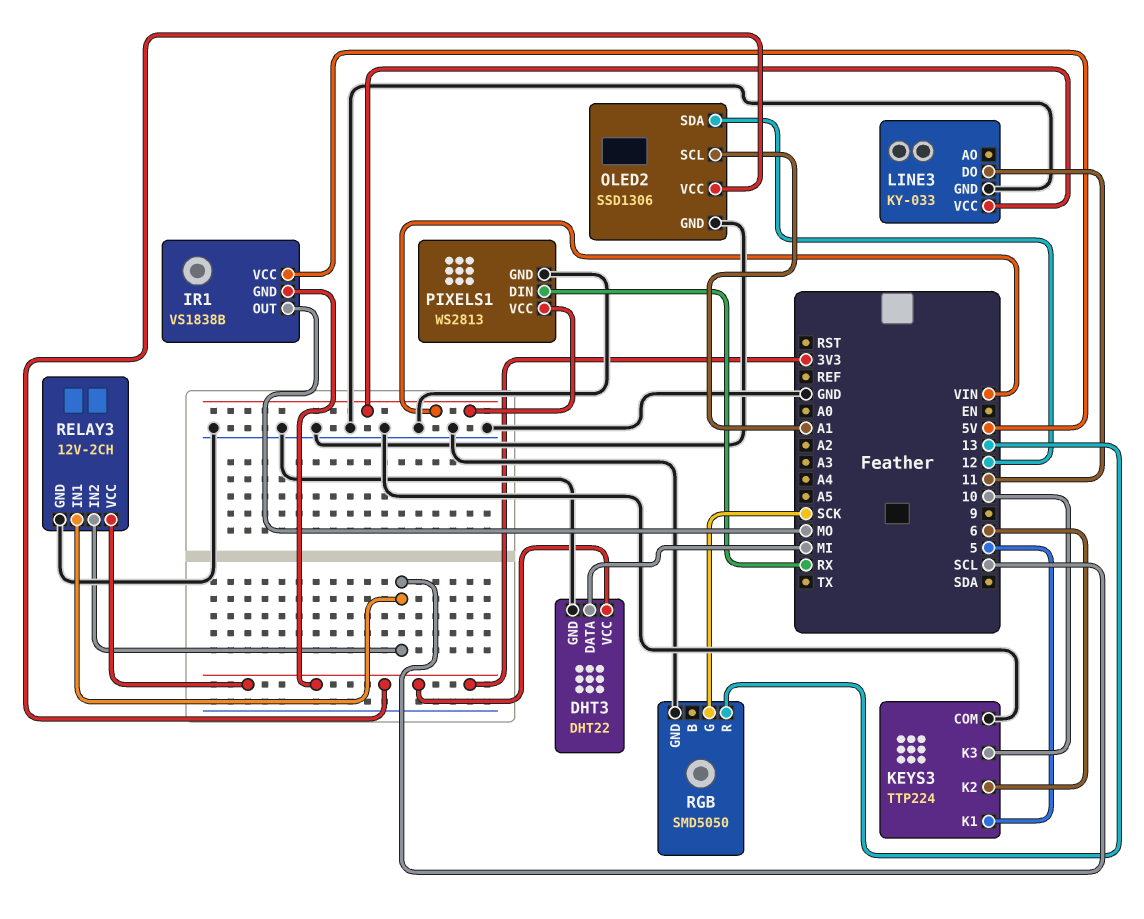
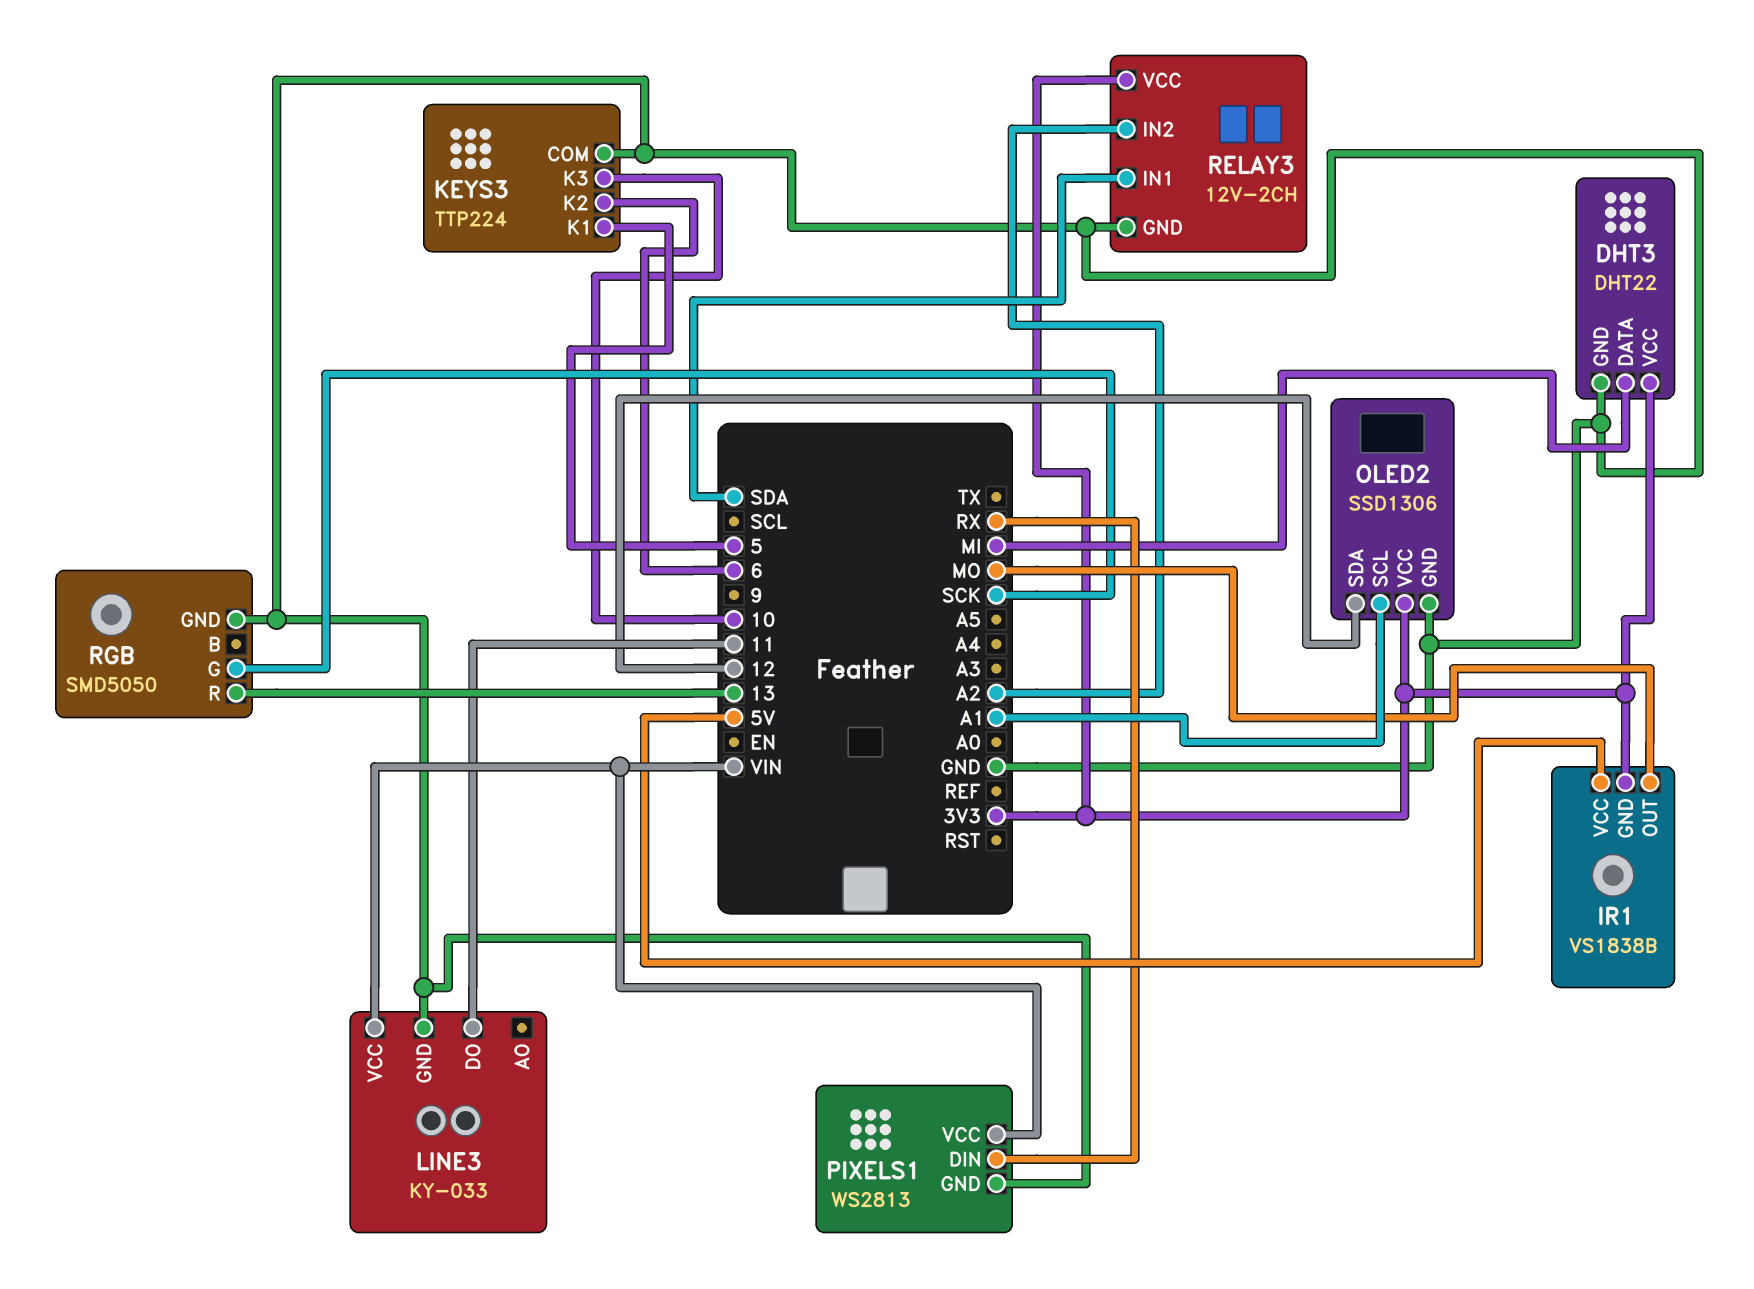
RELAY3 pin IN1: SCL -> SDA
RELAY3 pin IN2: SCL -> A2

